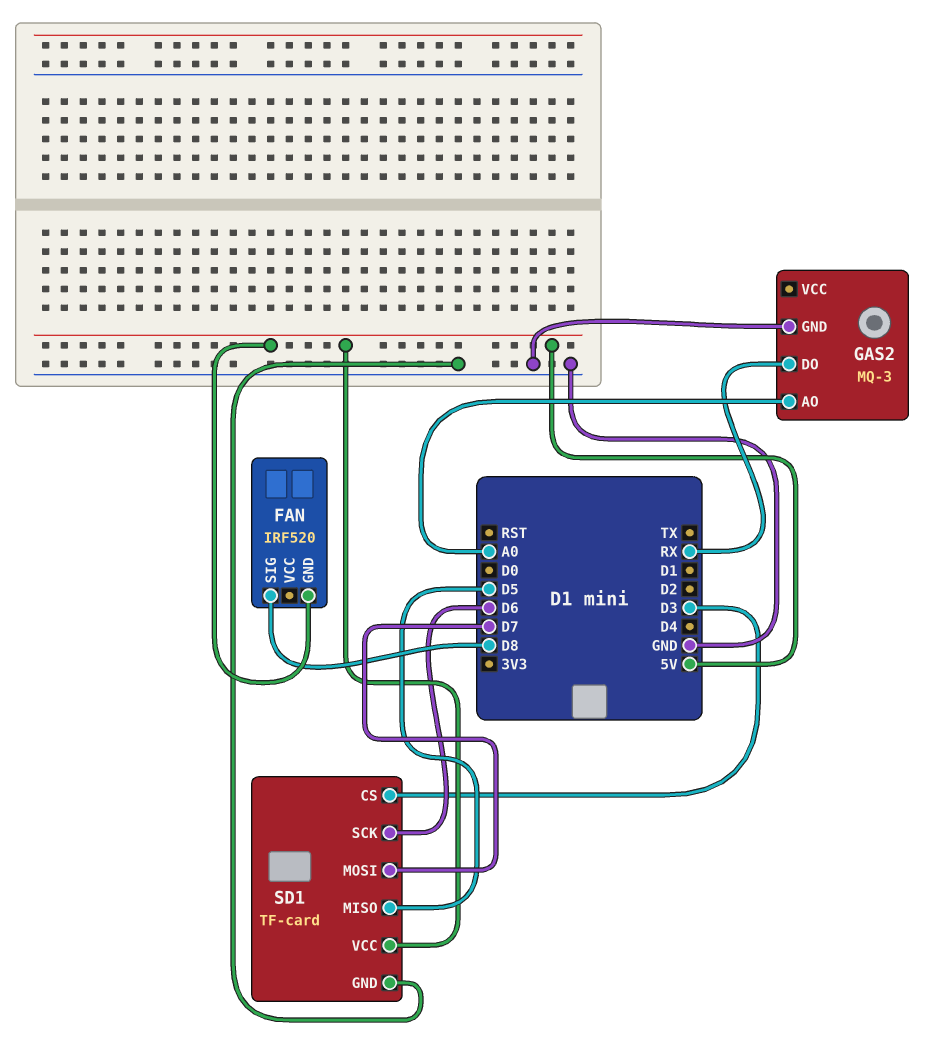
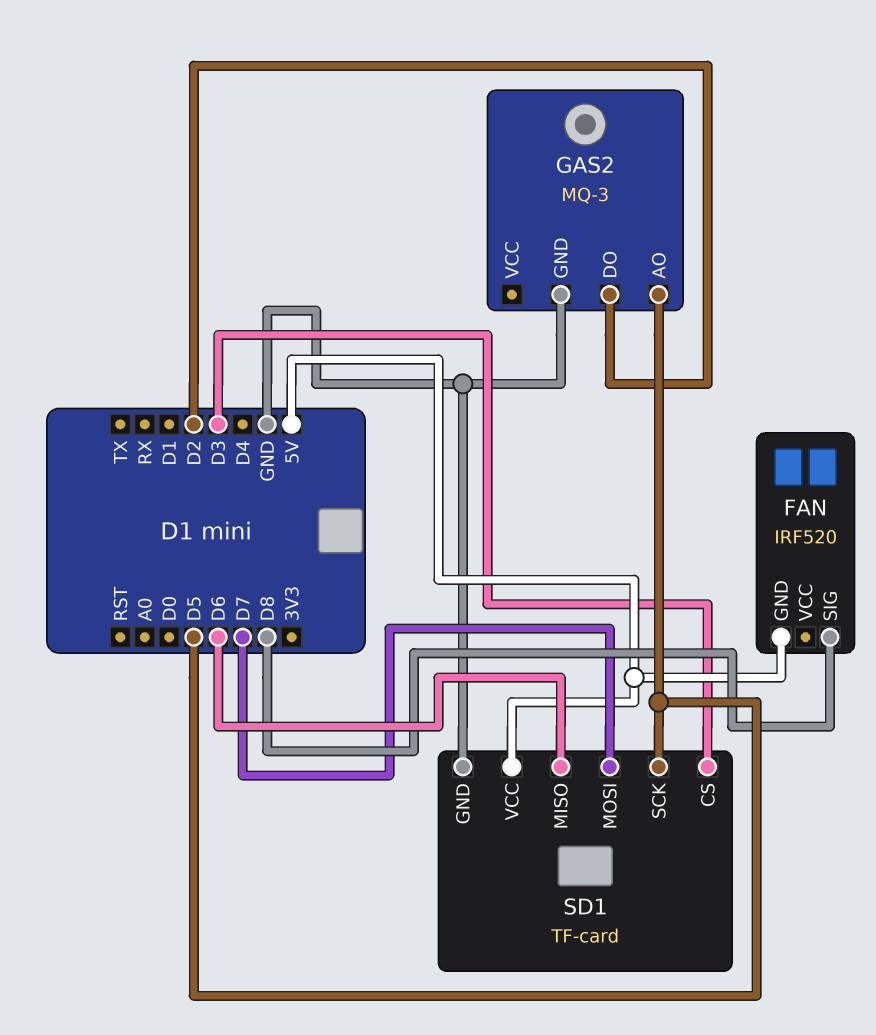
GAS2 pin AO: A0 -> D5
GAS2 pin DO: RX -> D2
SD1 pin MISO: D5 -> D6
SD1 pin SCK: D6 -> D5

